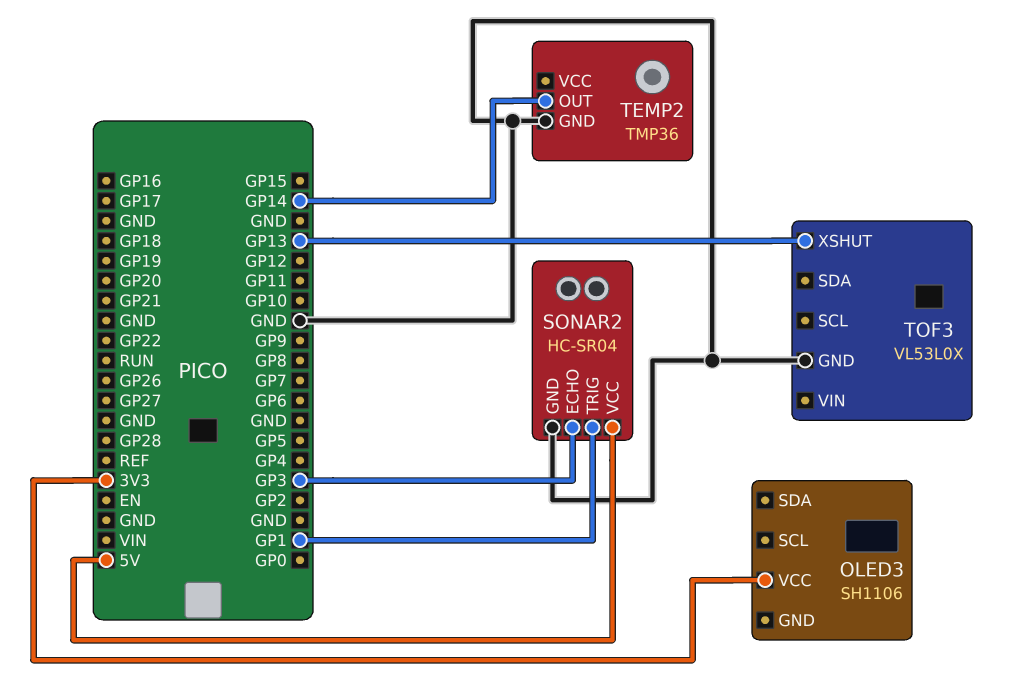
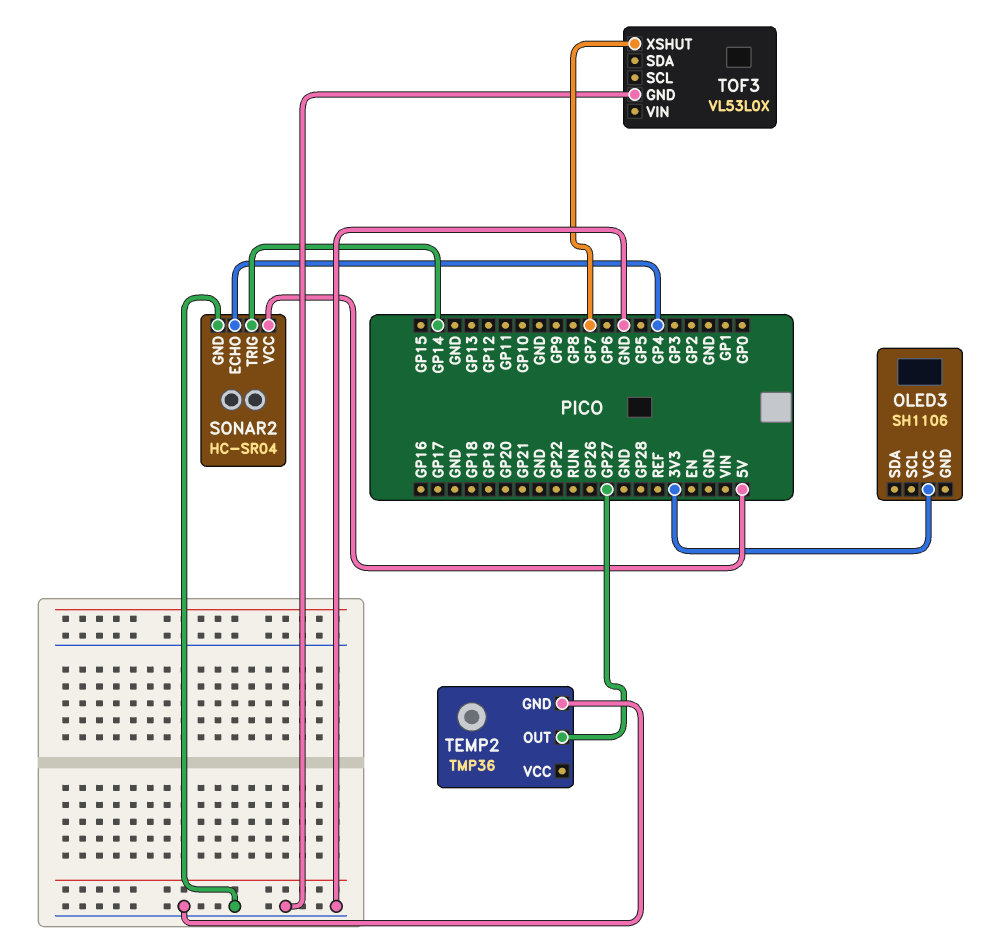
SONAR2 pin ECHO: GP3 -> GP4
SONAR2 pin TRIG: GP1 -> GP14
TEMP2 pin OUT: GP14 -> GP27
TOF3 pin XSHUT: GP13 -> GP7

